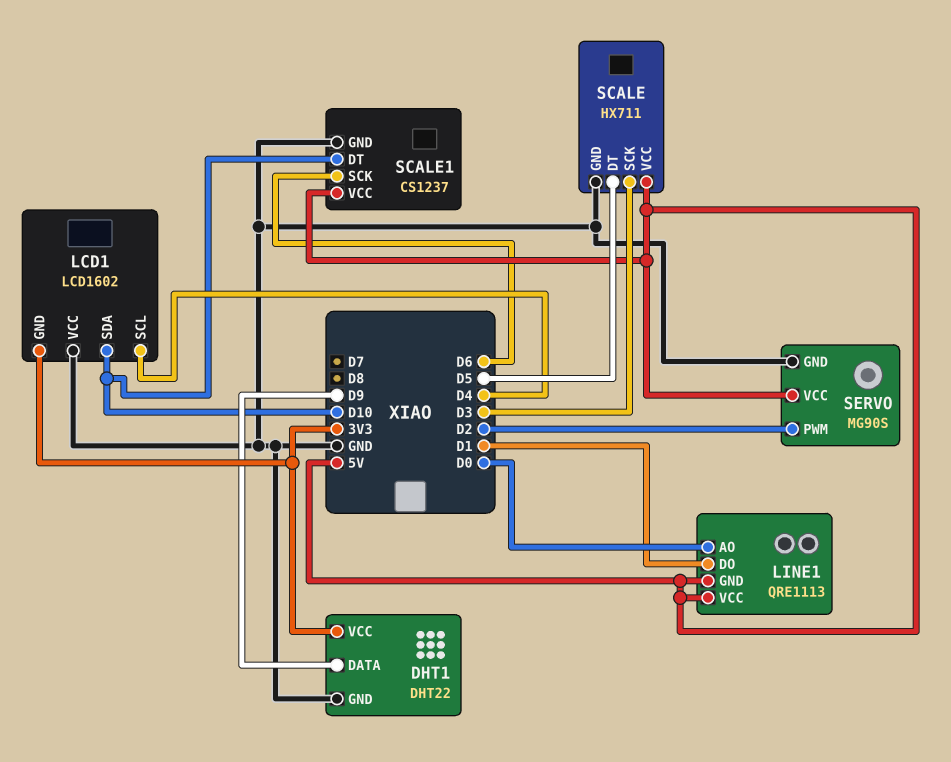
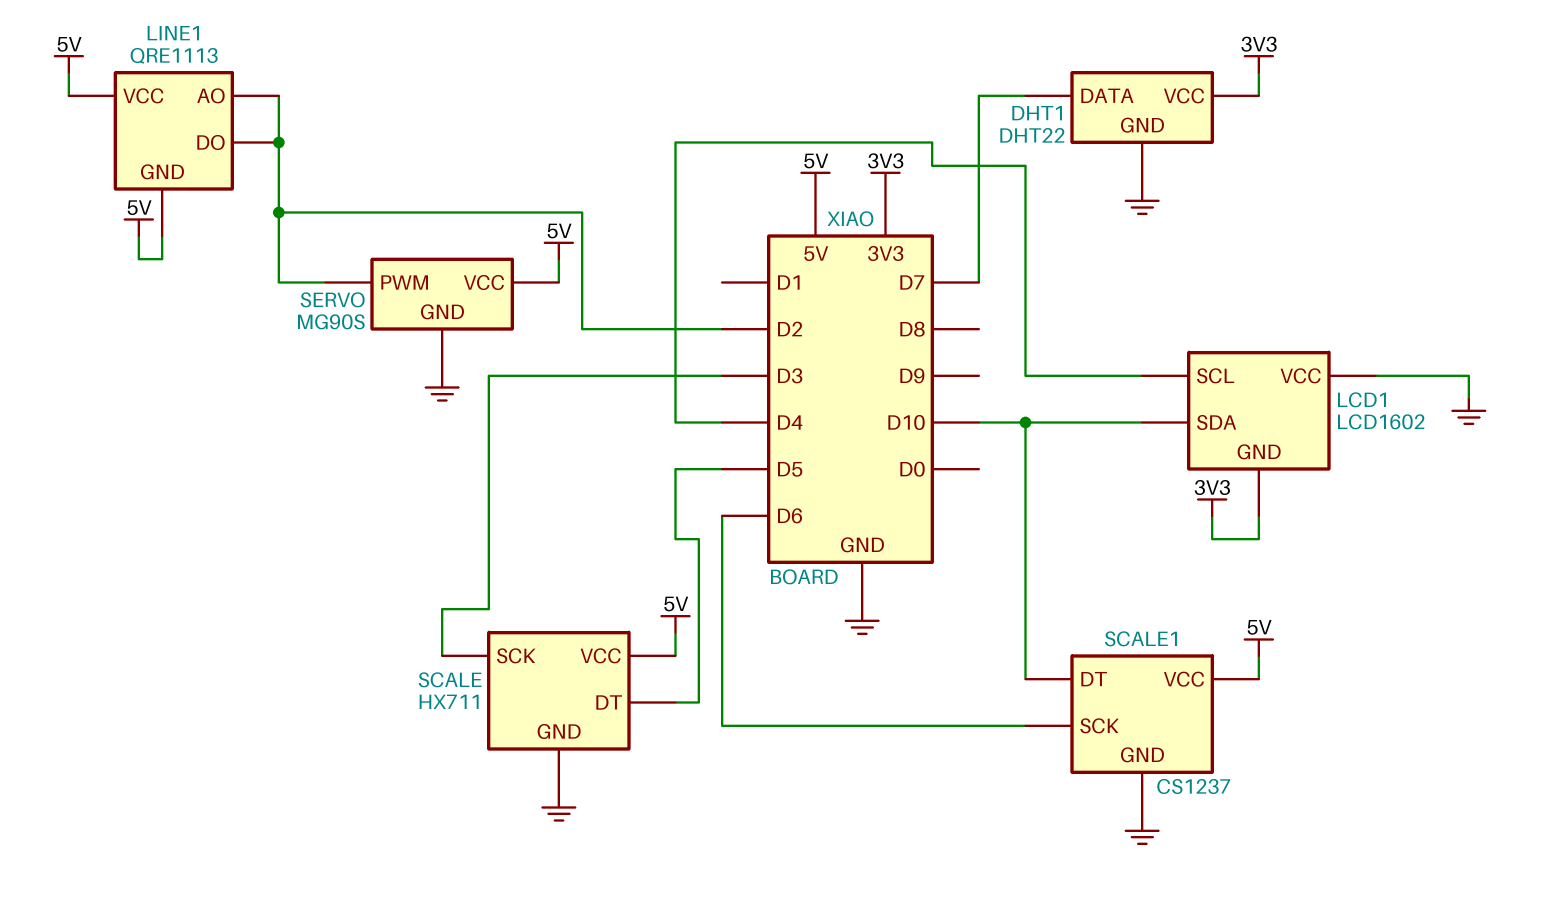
DHT1 pin DATA: D9 -> D7
LINE1 pin AO: D0 -> D2
LINE1 pin DO: D1 -> D2

